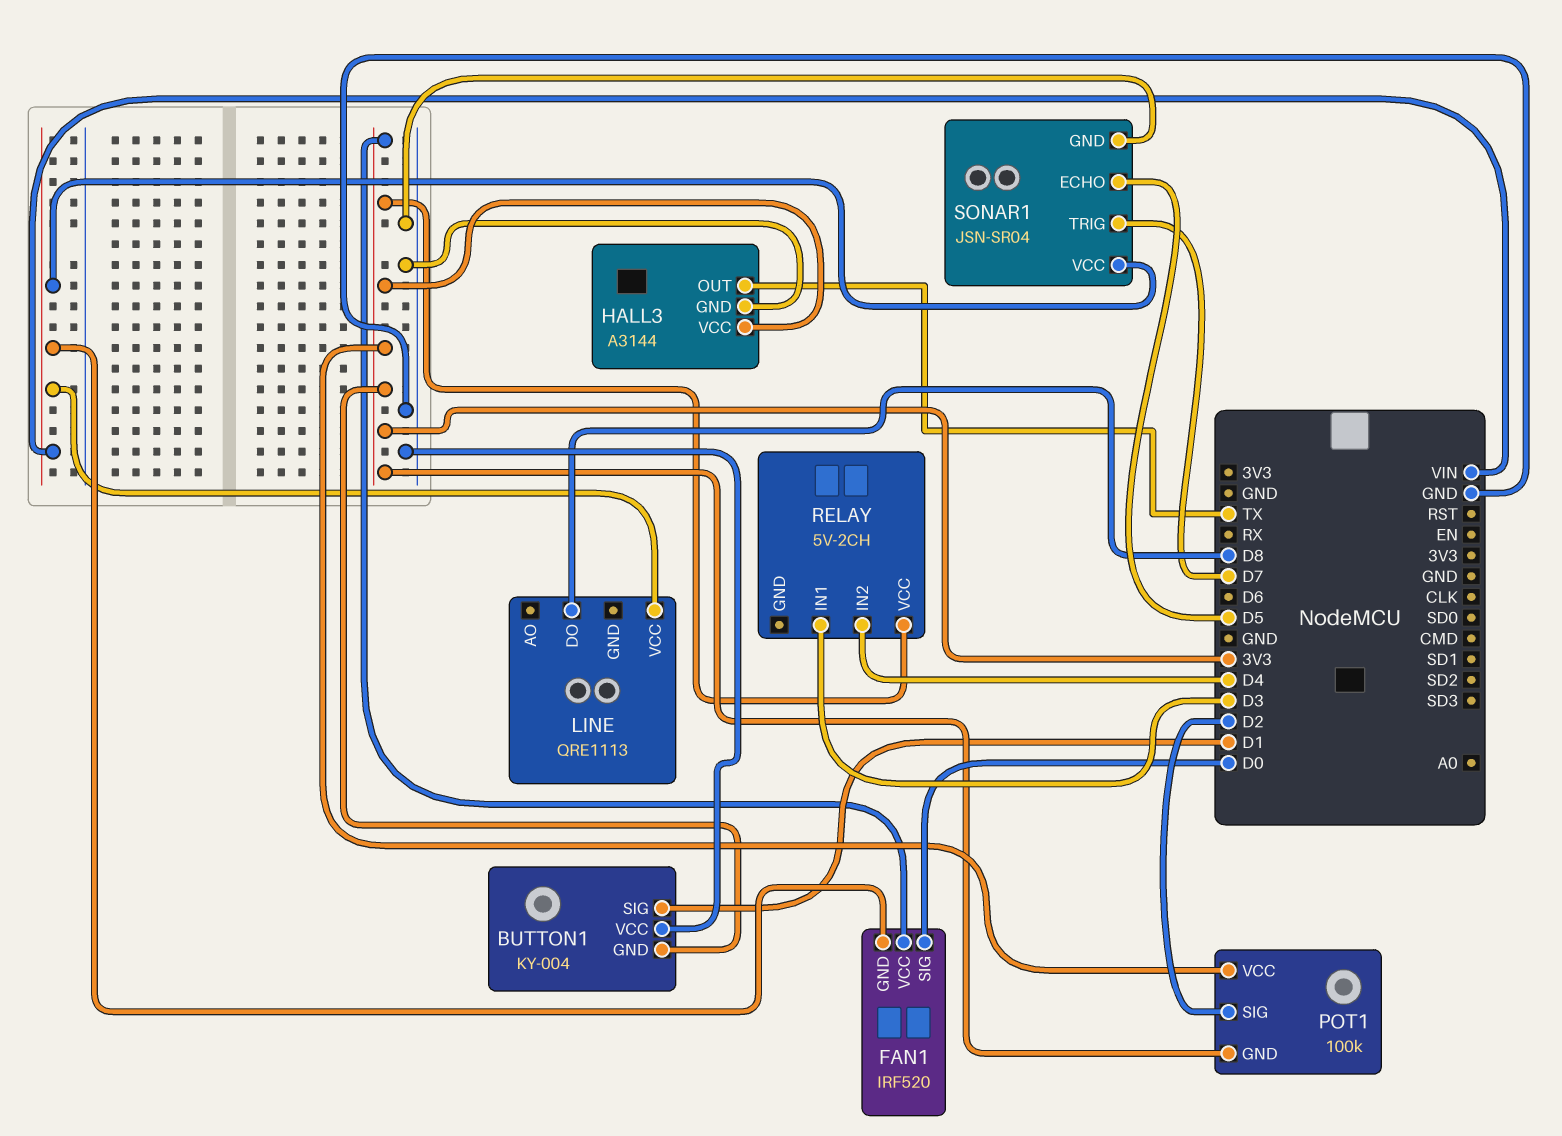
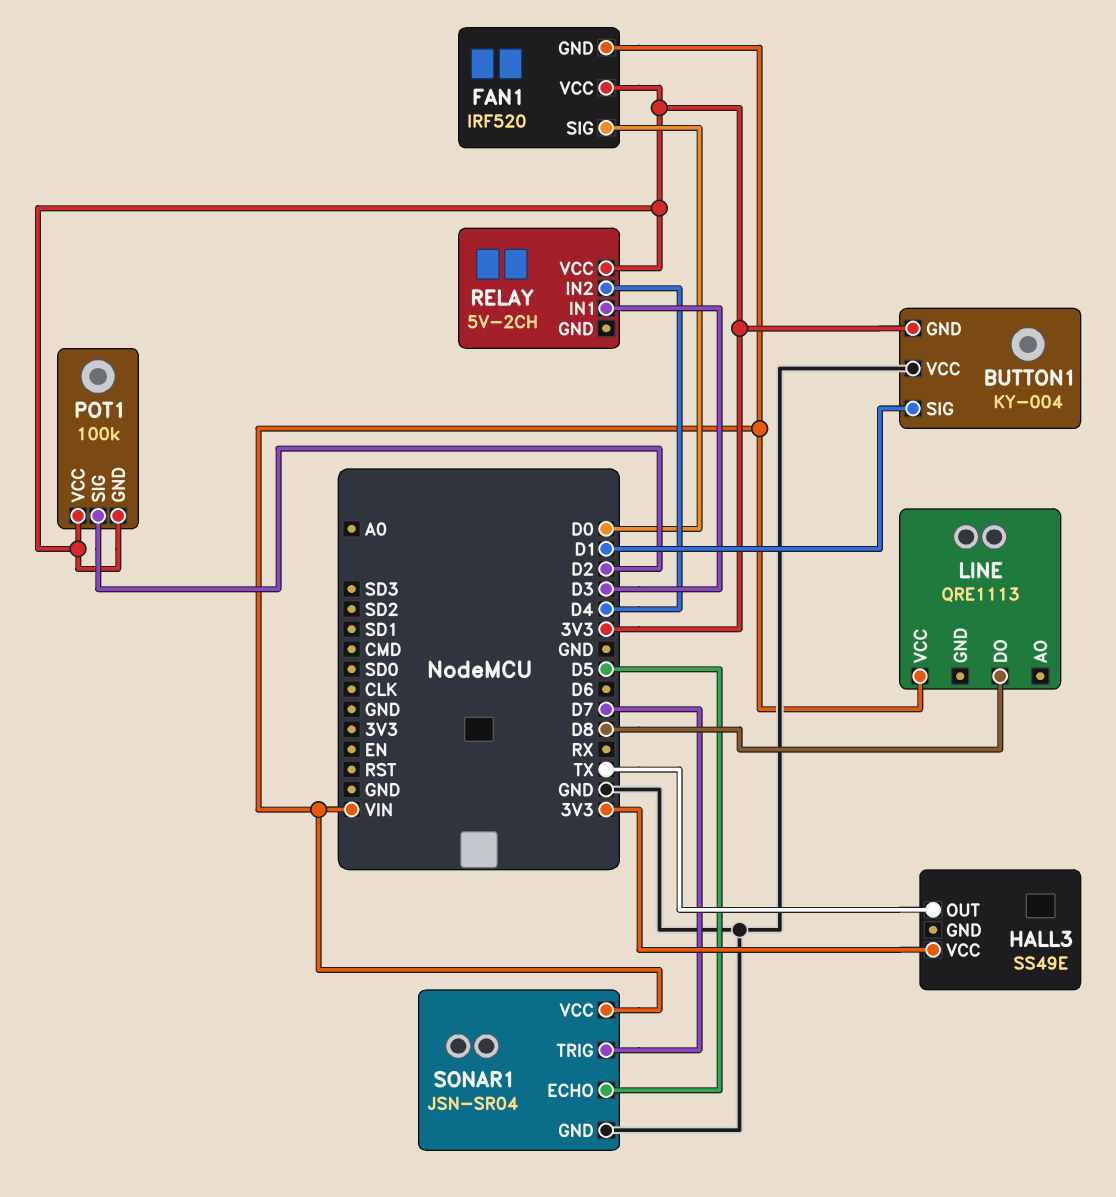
HALL3: A3144 -> SS49E
HALL3 pin GND: GND -> none

